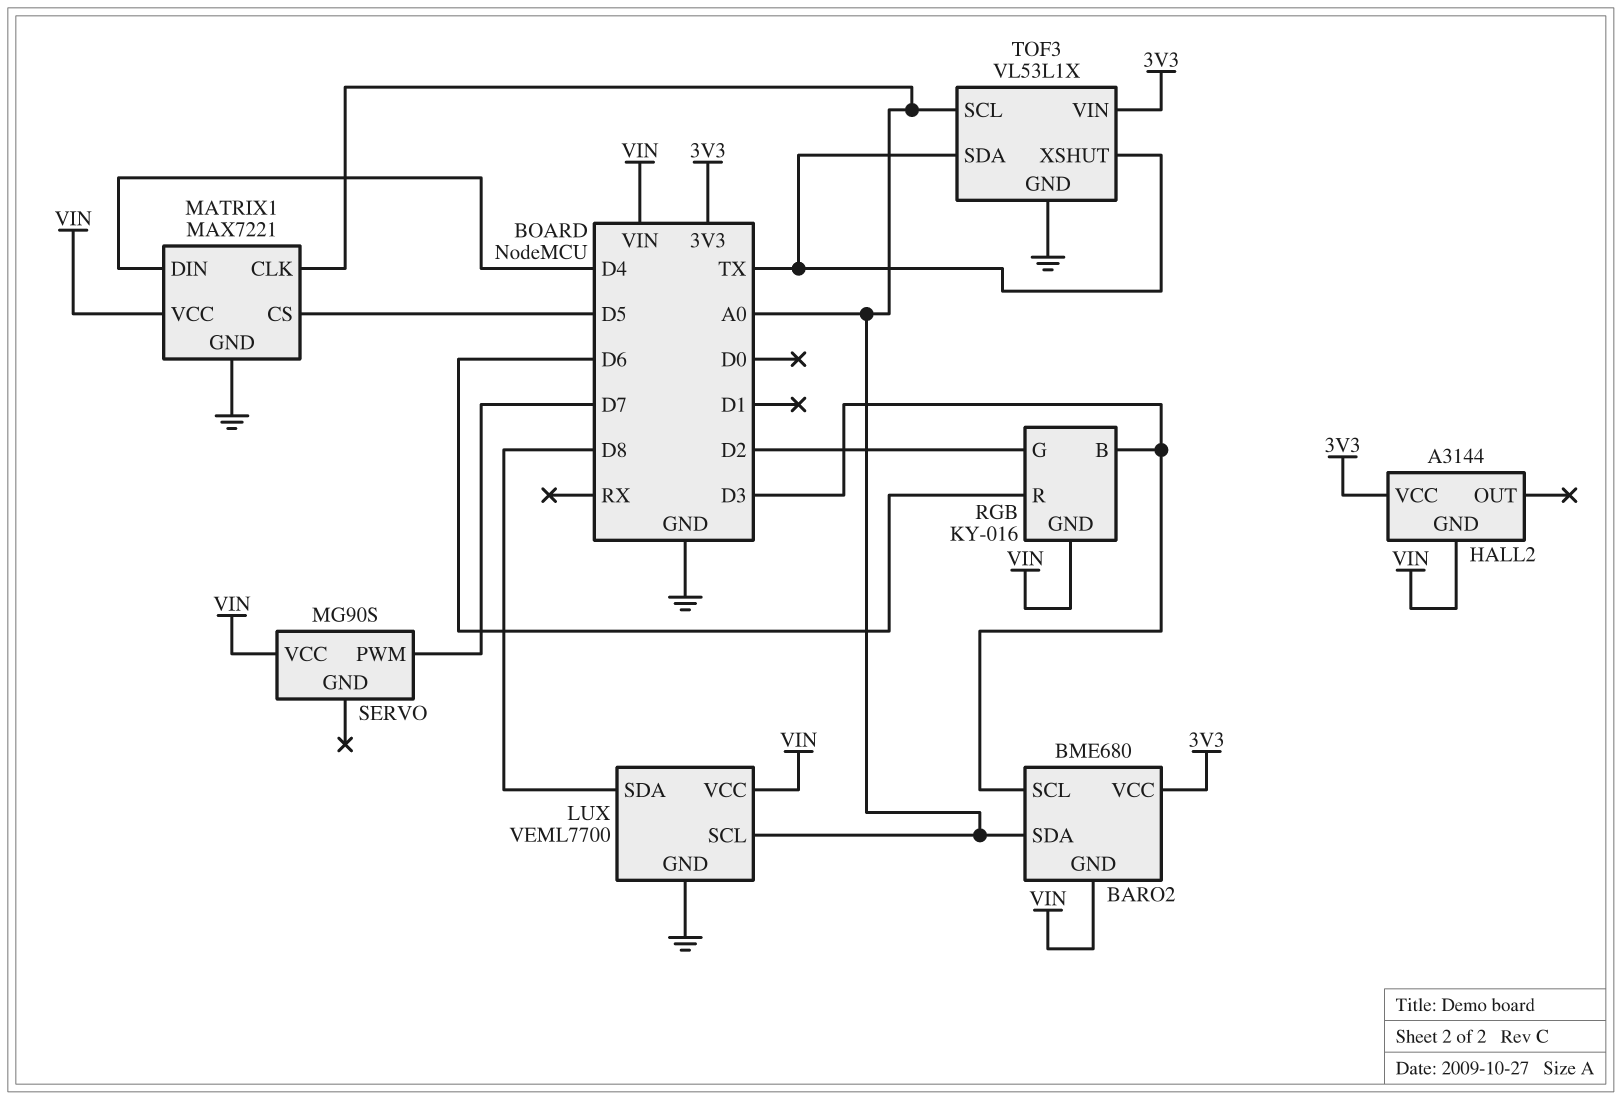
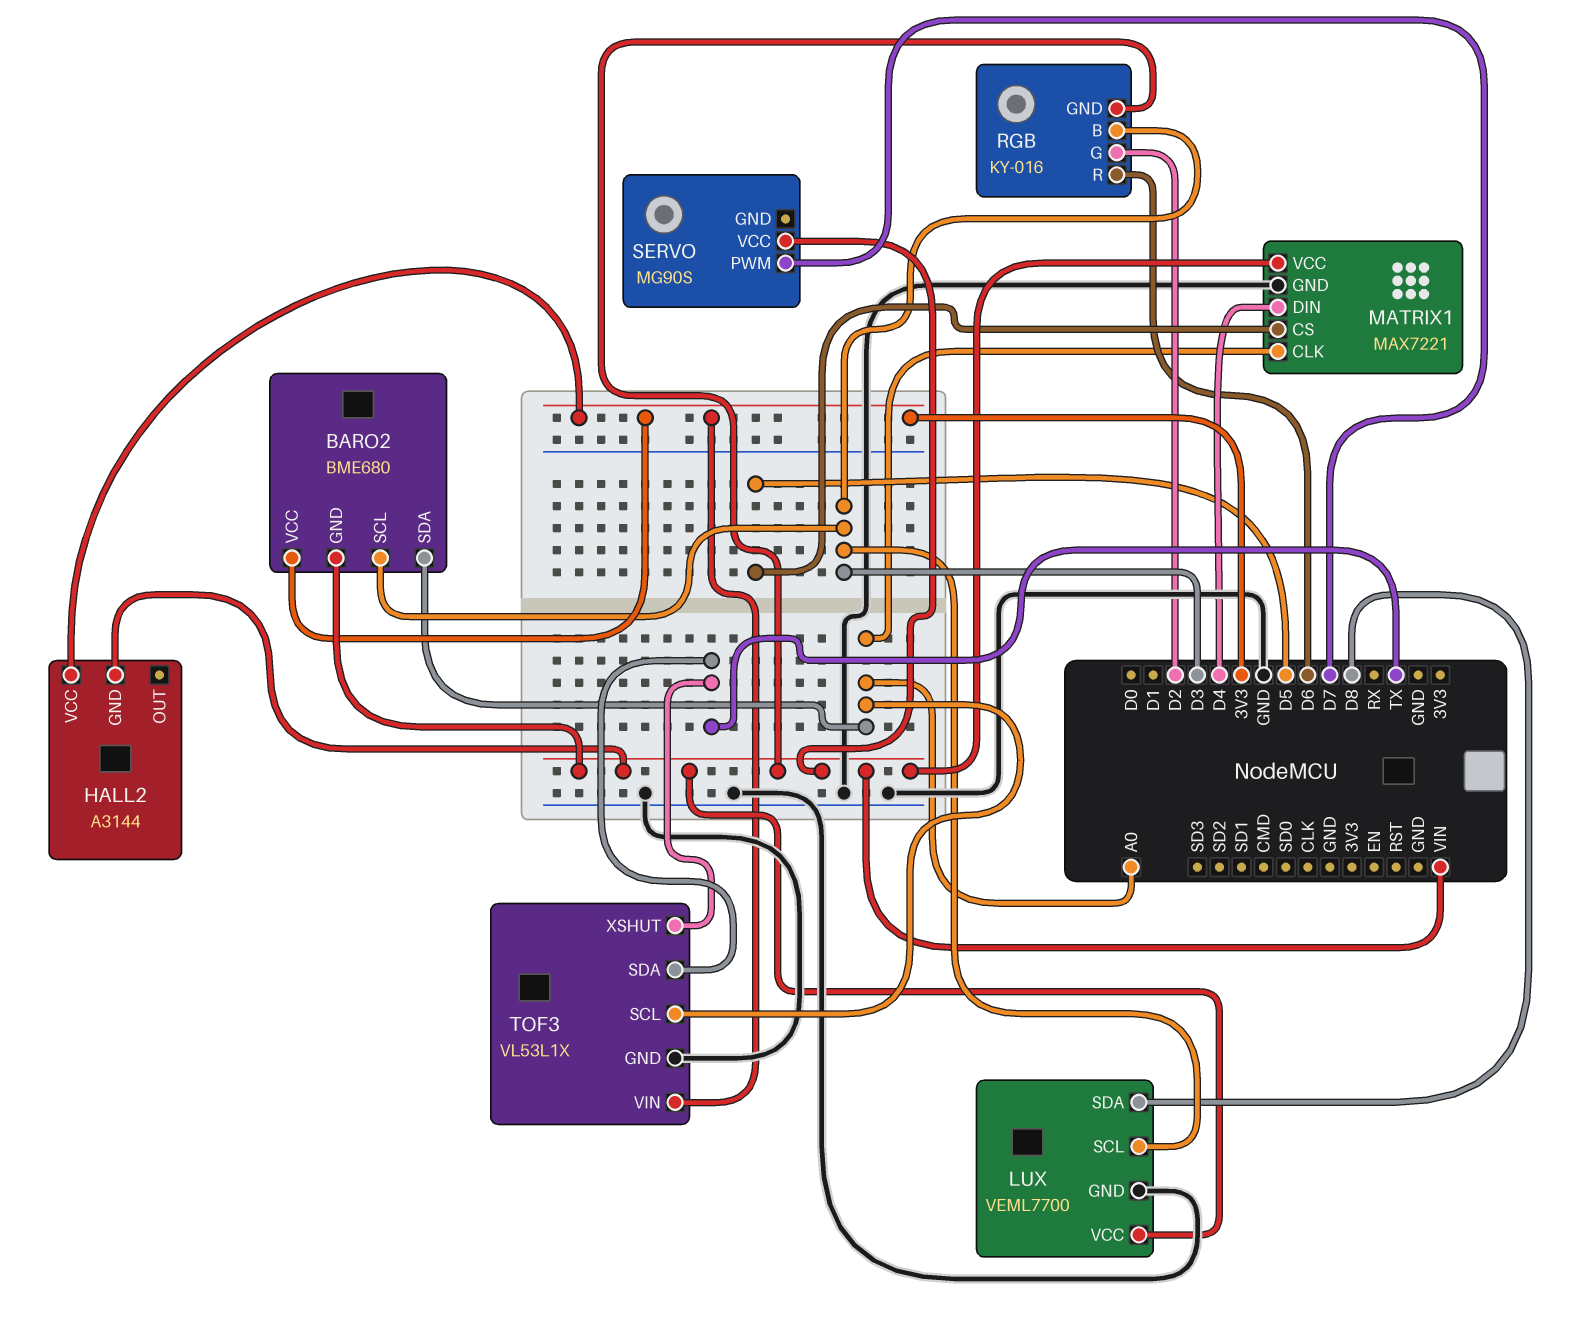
LUX pin SCL: A0 -> D3

